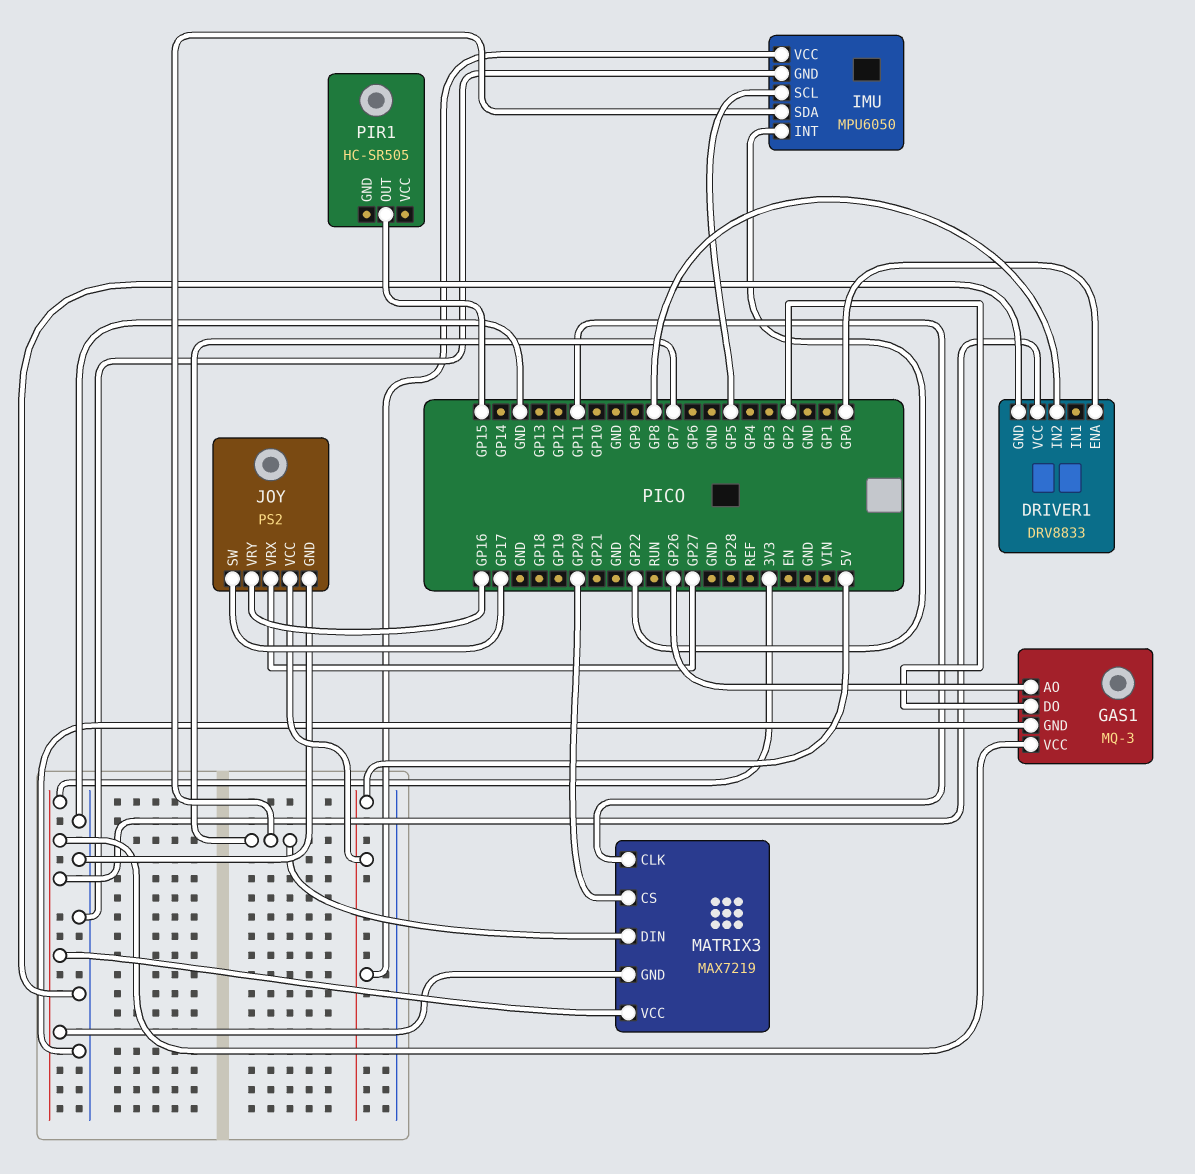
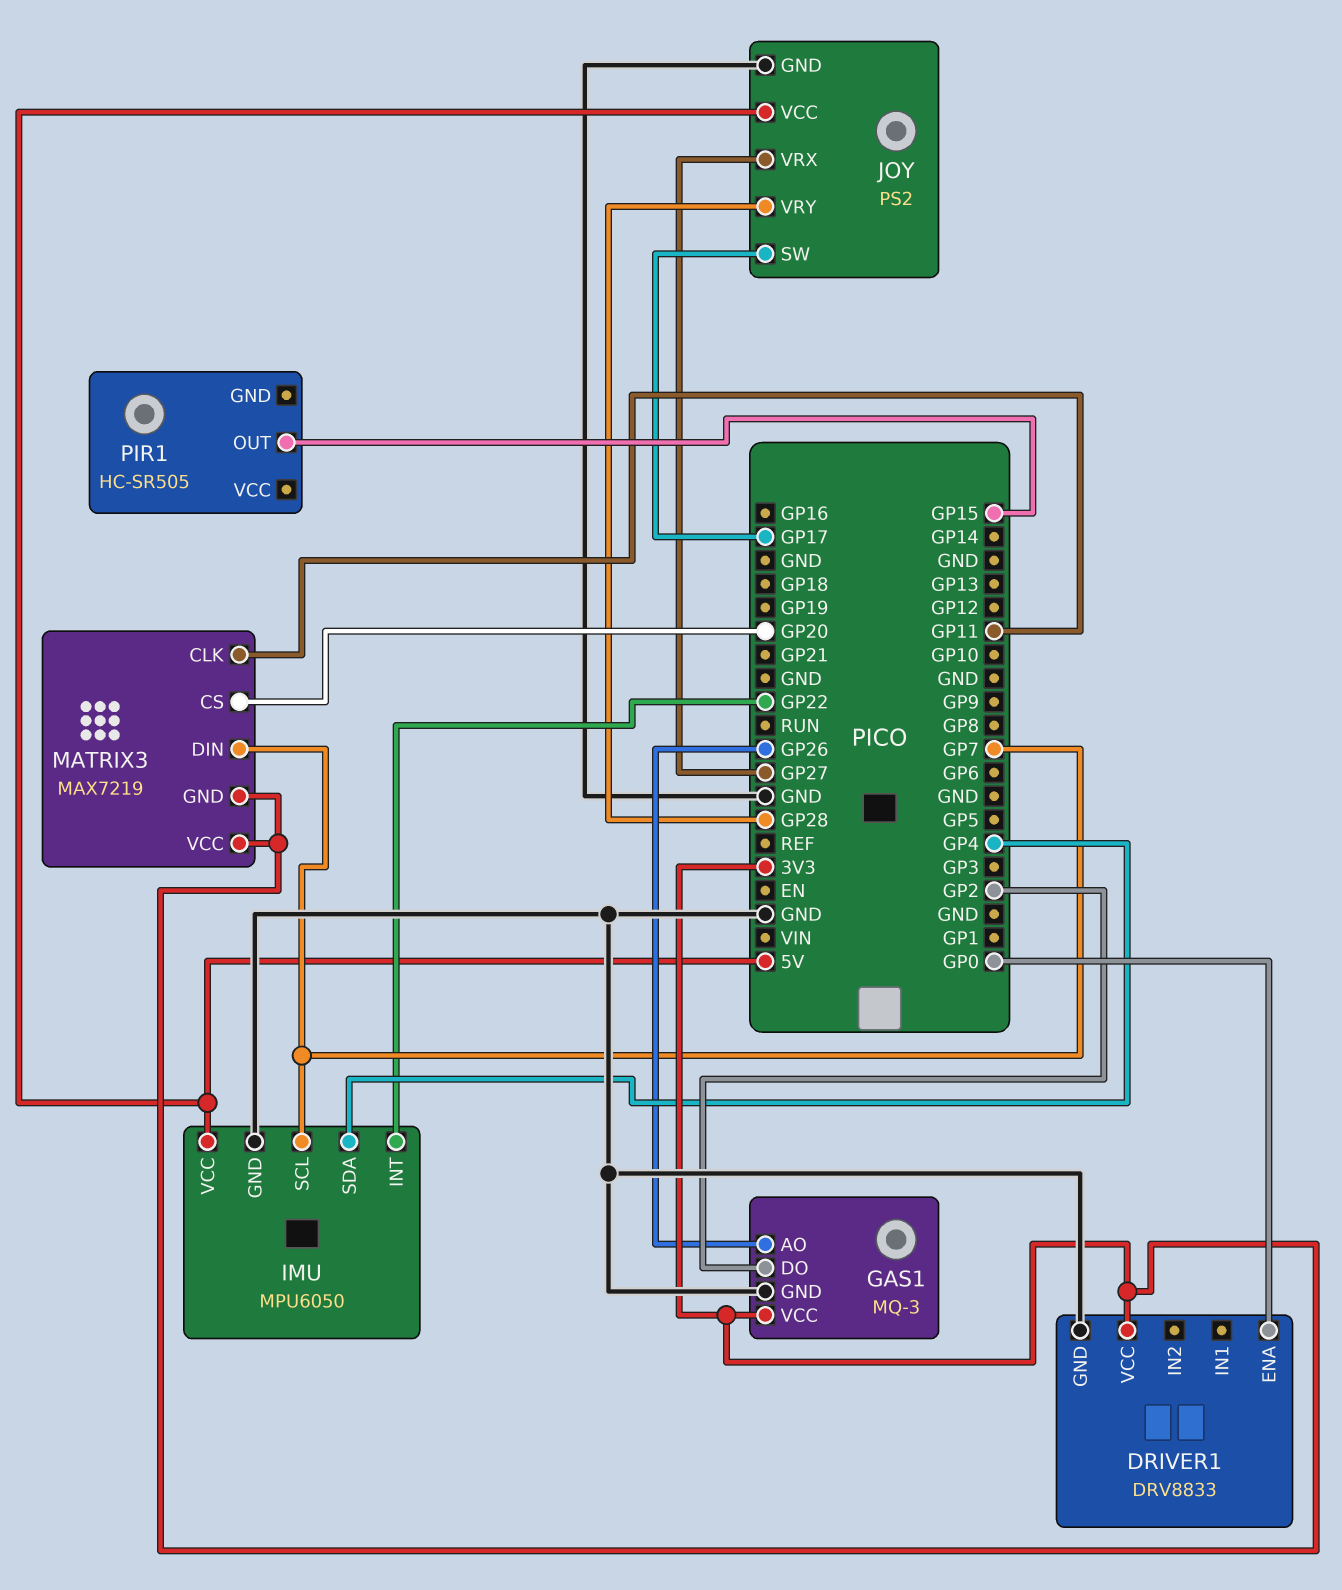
DRIVER1 pin IN2: GP8 -> none
IMU pin SCL: GP5 -> GP7
IMU pin SDA: GP7 -> GP4
JOY pin VRY: GP16 -> GP28

